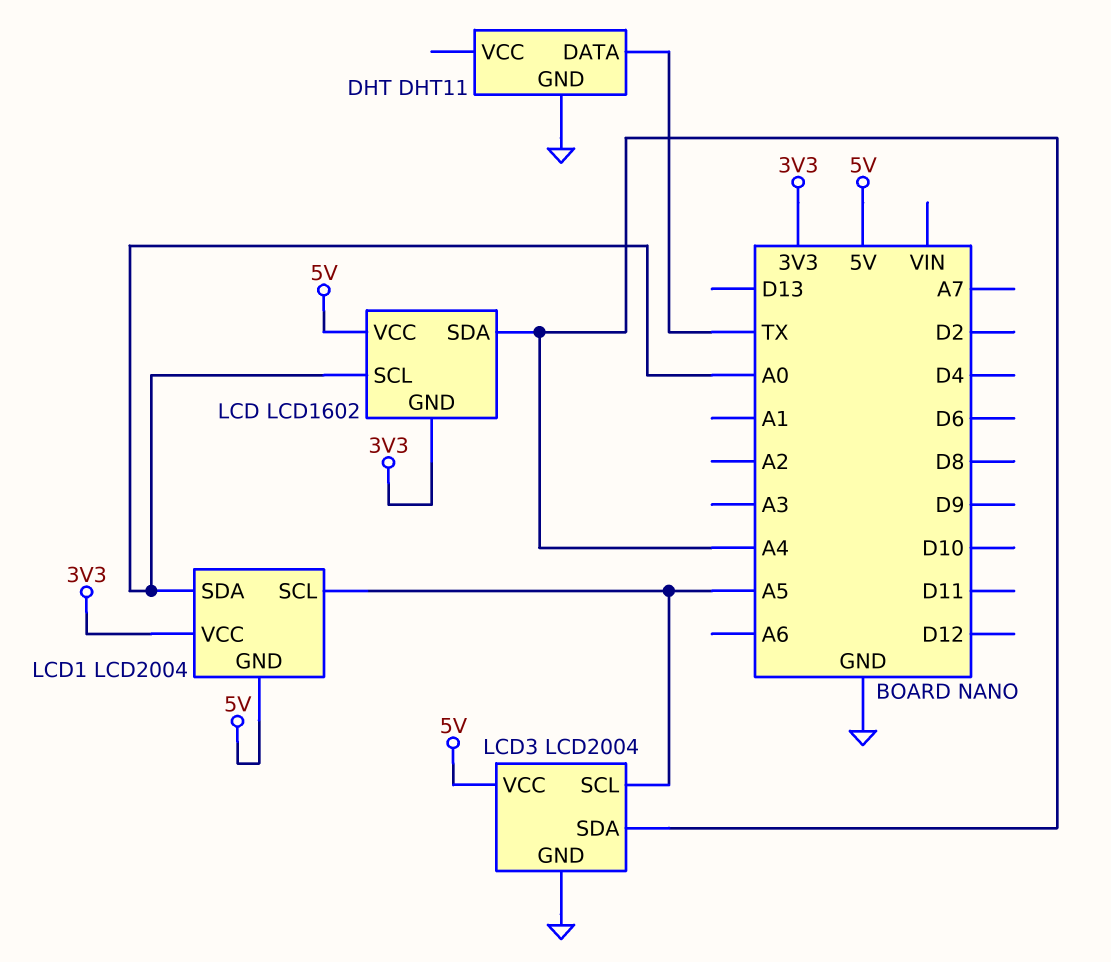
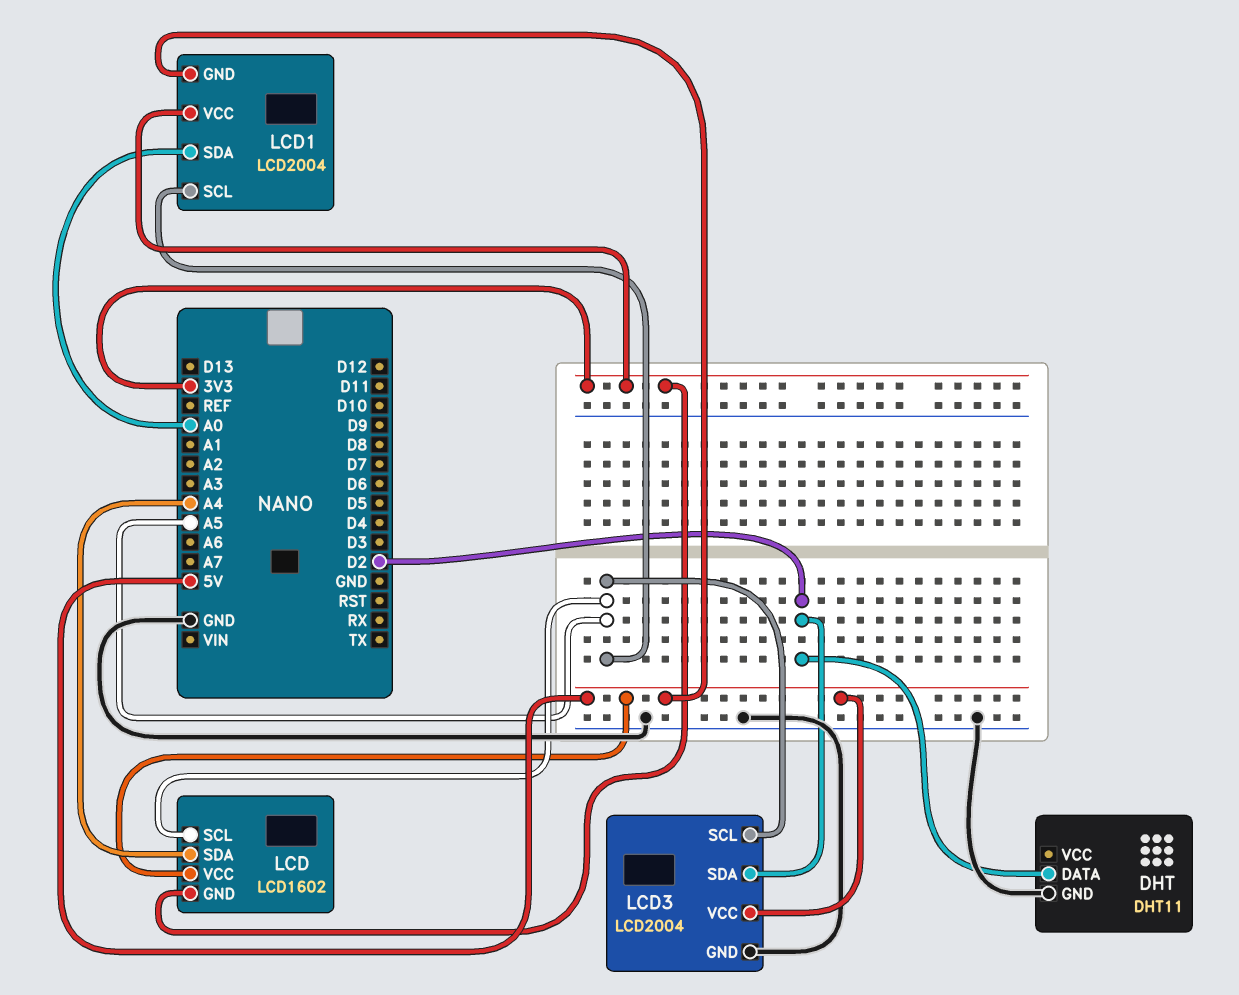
DHT pin DATA: TX -> D2
LCD pin SCL: A0 -> A5
LCD3 pin SDA: A4 -> D2

